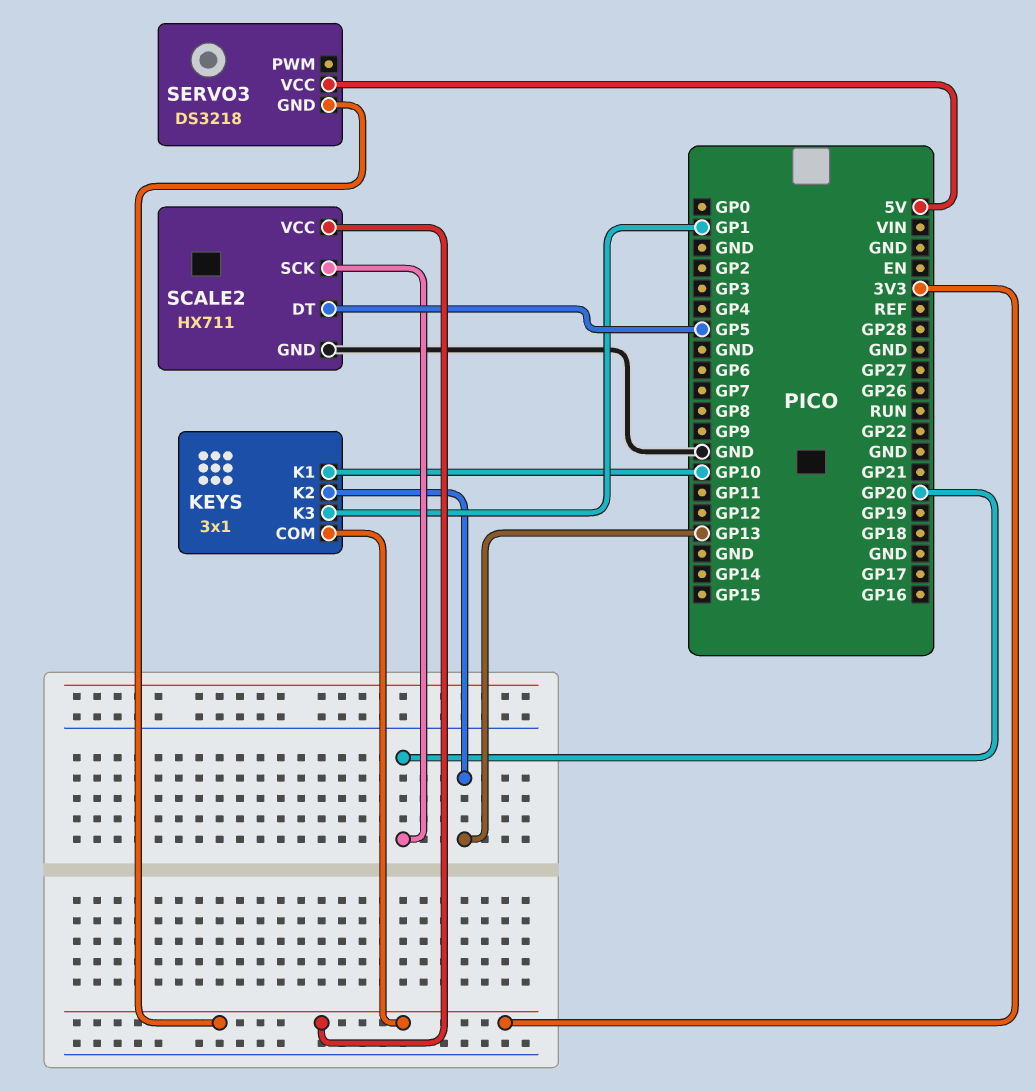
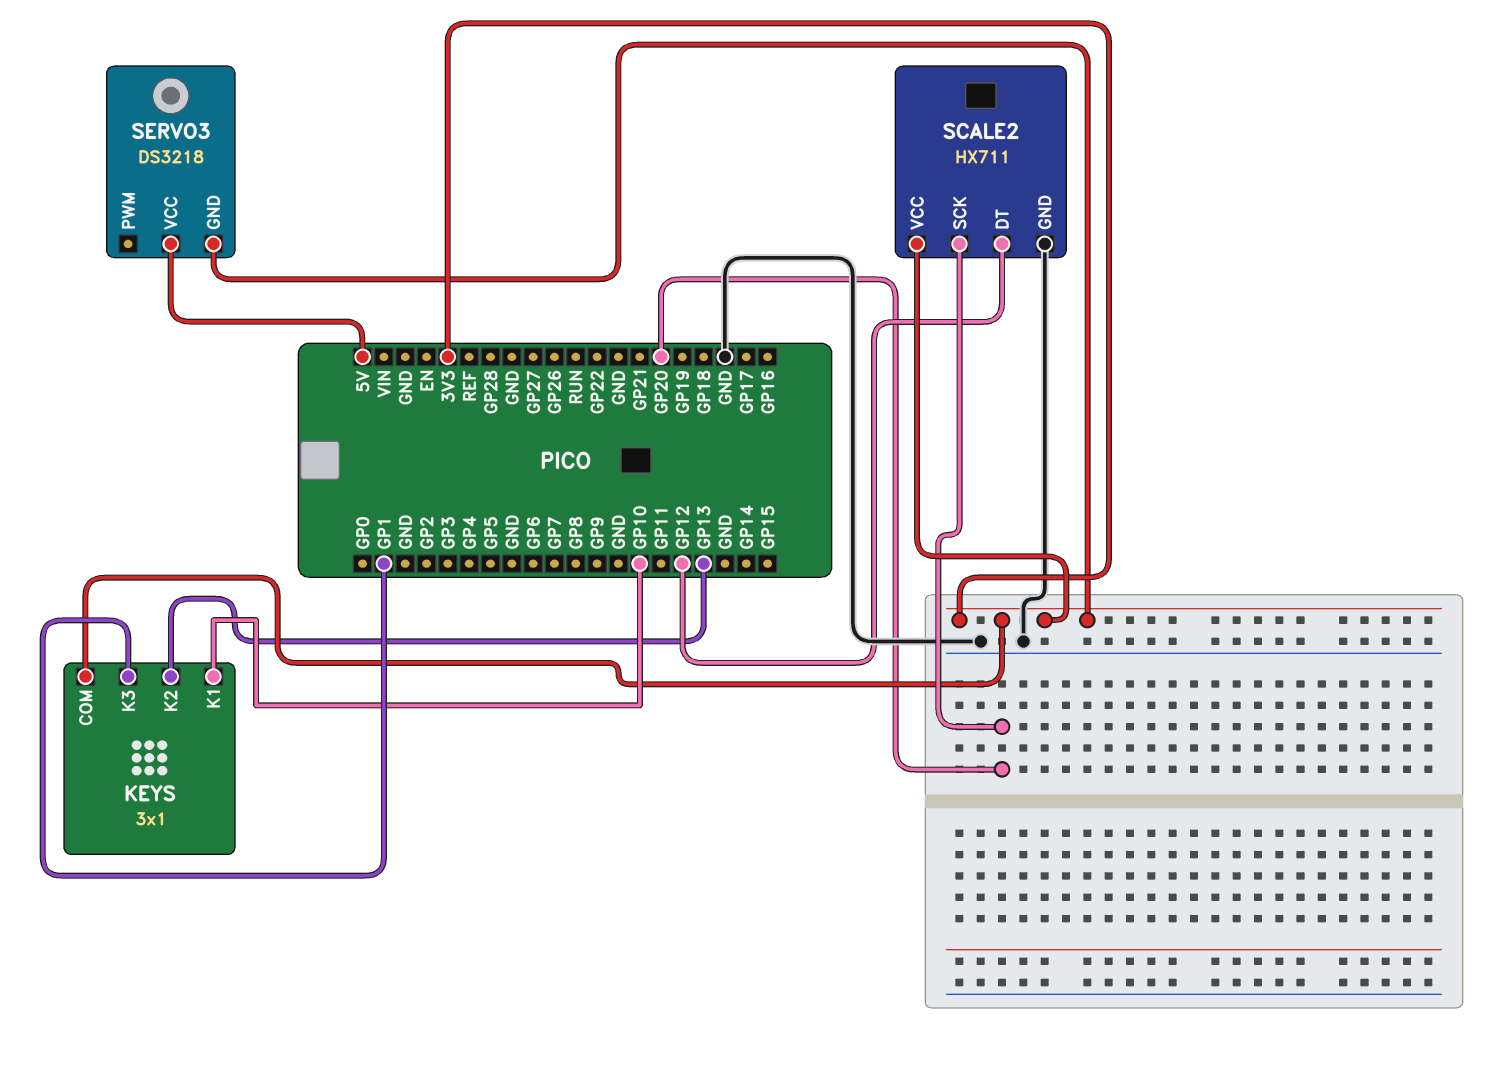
SCALE2 pin DT: GP5 -> GP12

